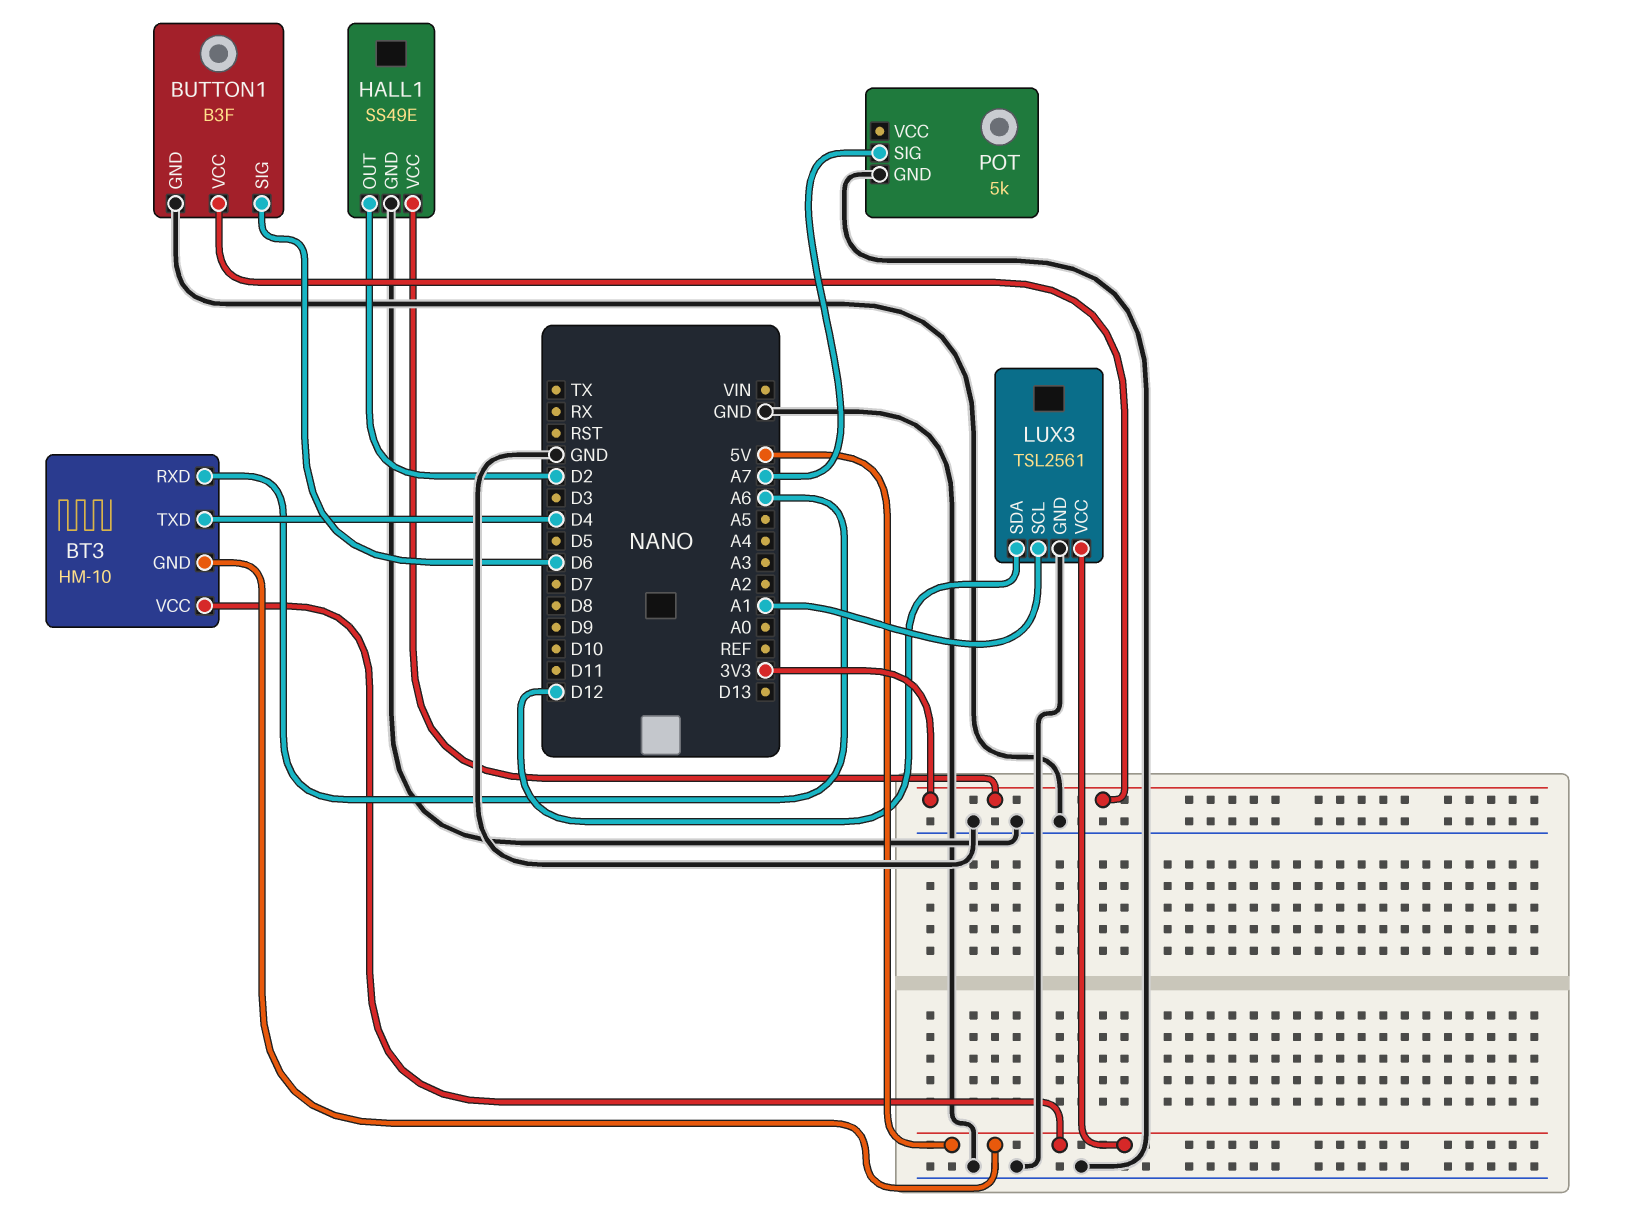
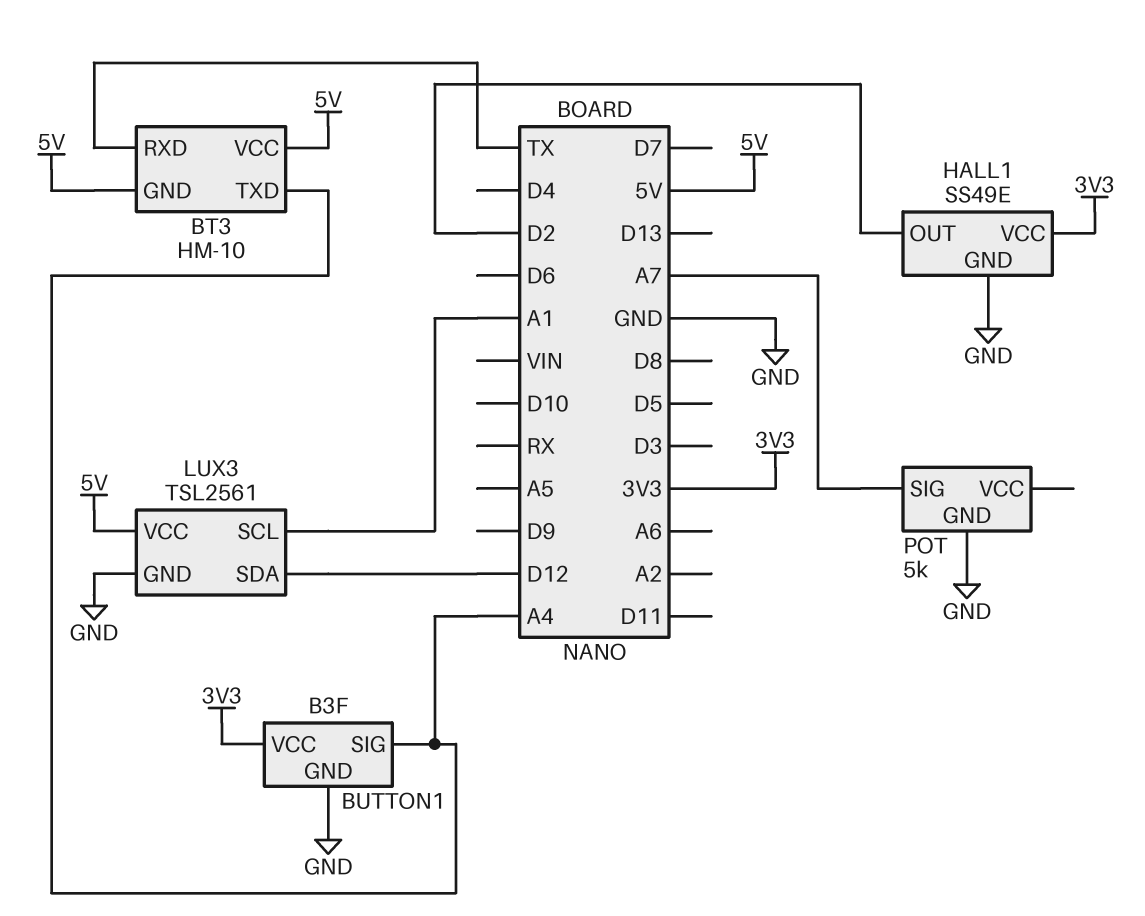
BT3 pin RXD: A6 -> TX
BT3 pin TXD: D4 -> A4
BUTTON1 pin SIG: D6 -> A4

